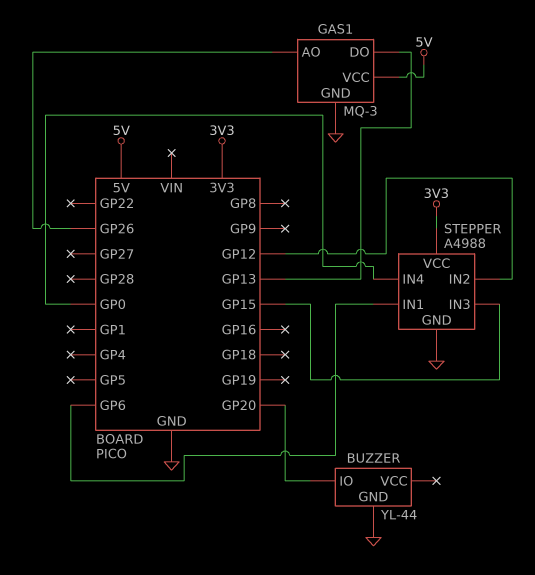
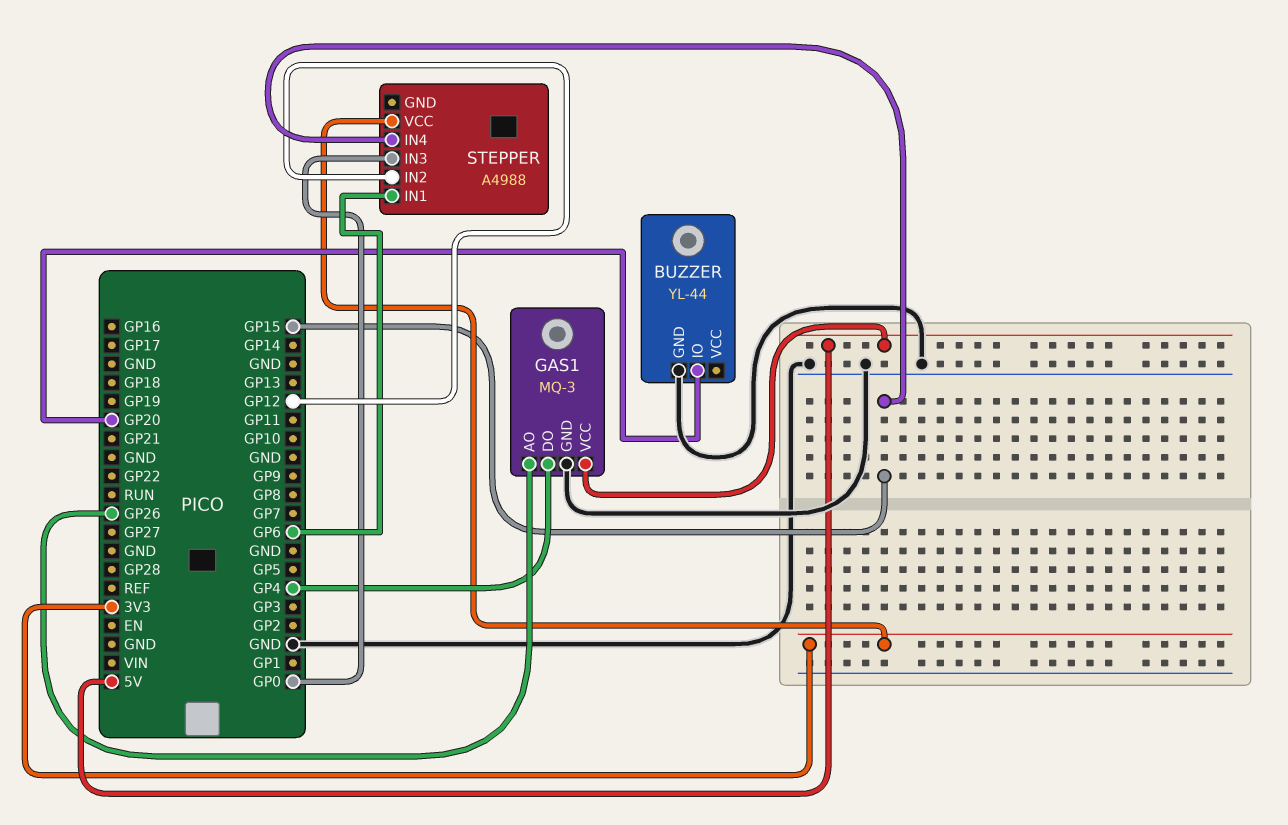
GAS1 pin DO: GP13 -> GP4
STEPPER pin GND: GND -> none
STEPPER pin IN3: GP15 -> GP0
STEPPER pin IN4: GP0 -> GP15

